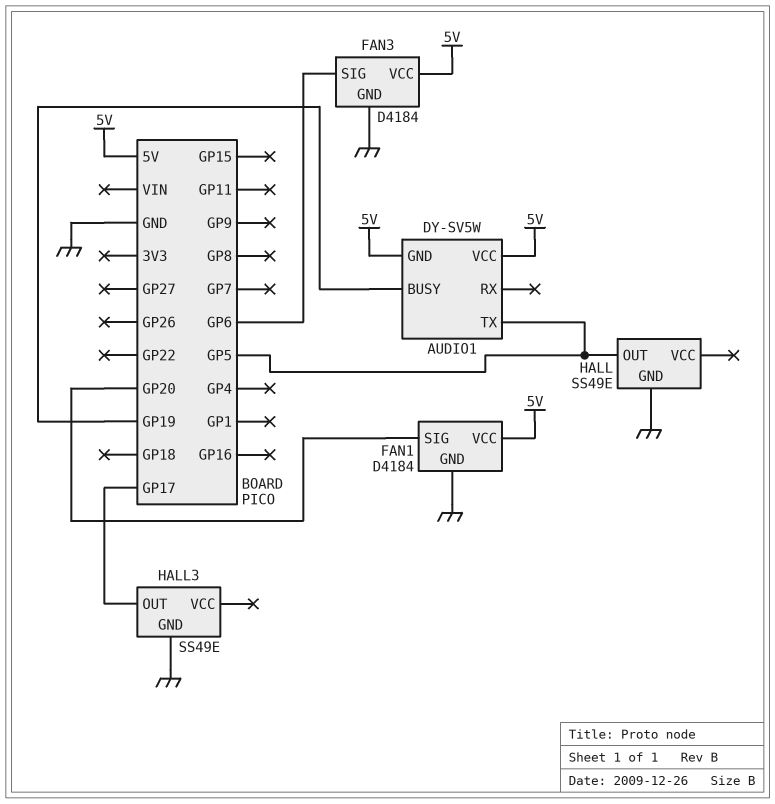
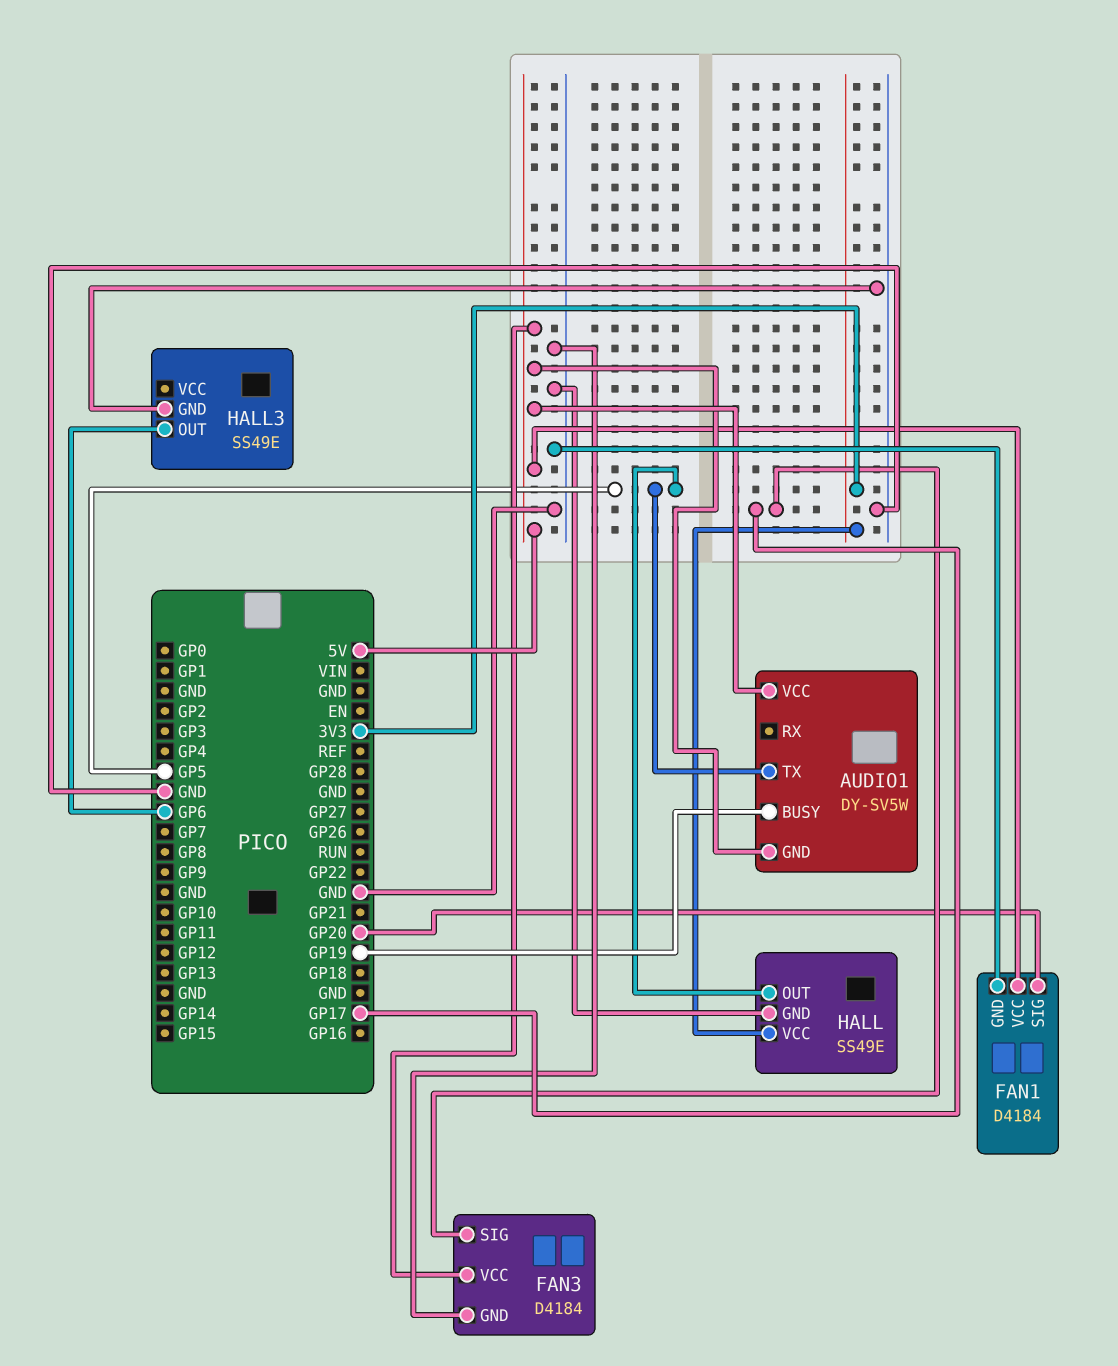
FAN3 pin SIG: GP6 -> GP17
HALL pin VCC: none -> 3V3
HALL3 pin OUT: GP17 -> GP6

